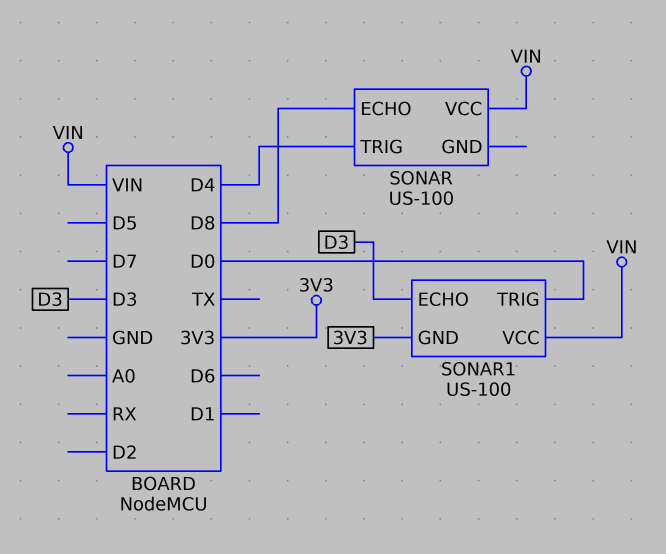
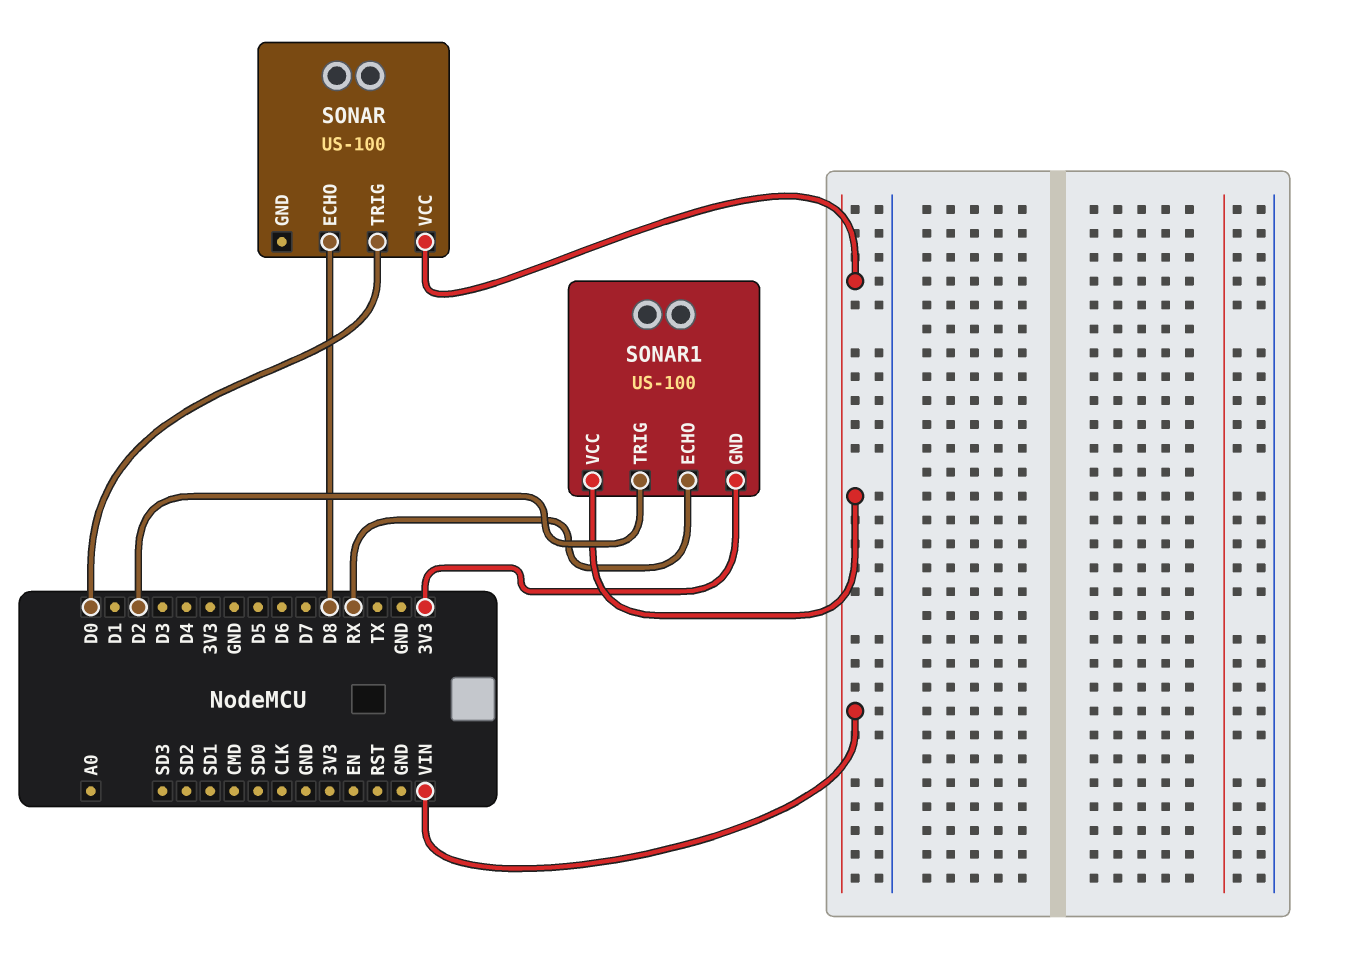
SONAR pin TRIG: D4 -> D0
SONAR1 pin ECHO: D3 -> RX
SONAR1 pin TRIG: D0 -> D2

